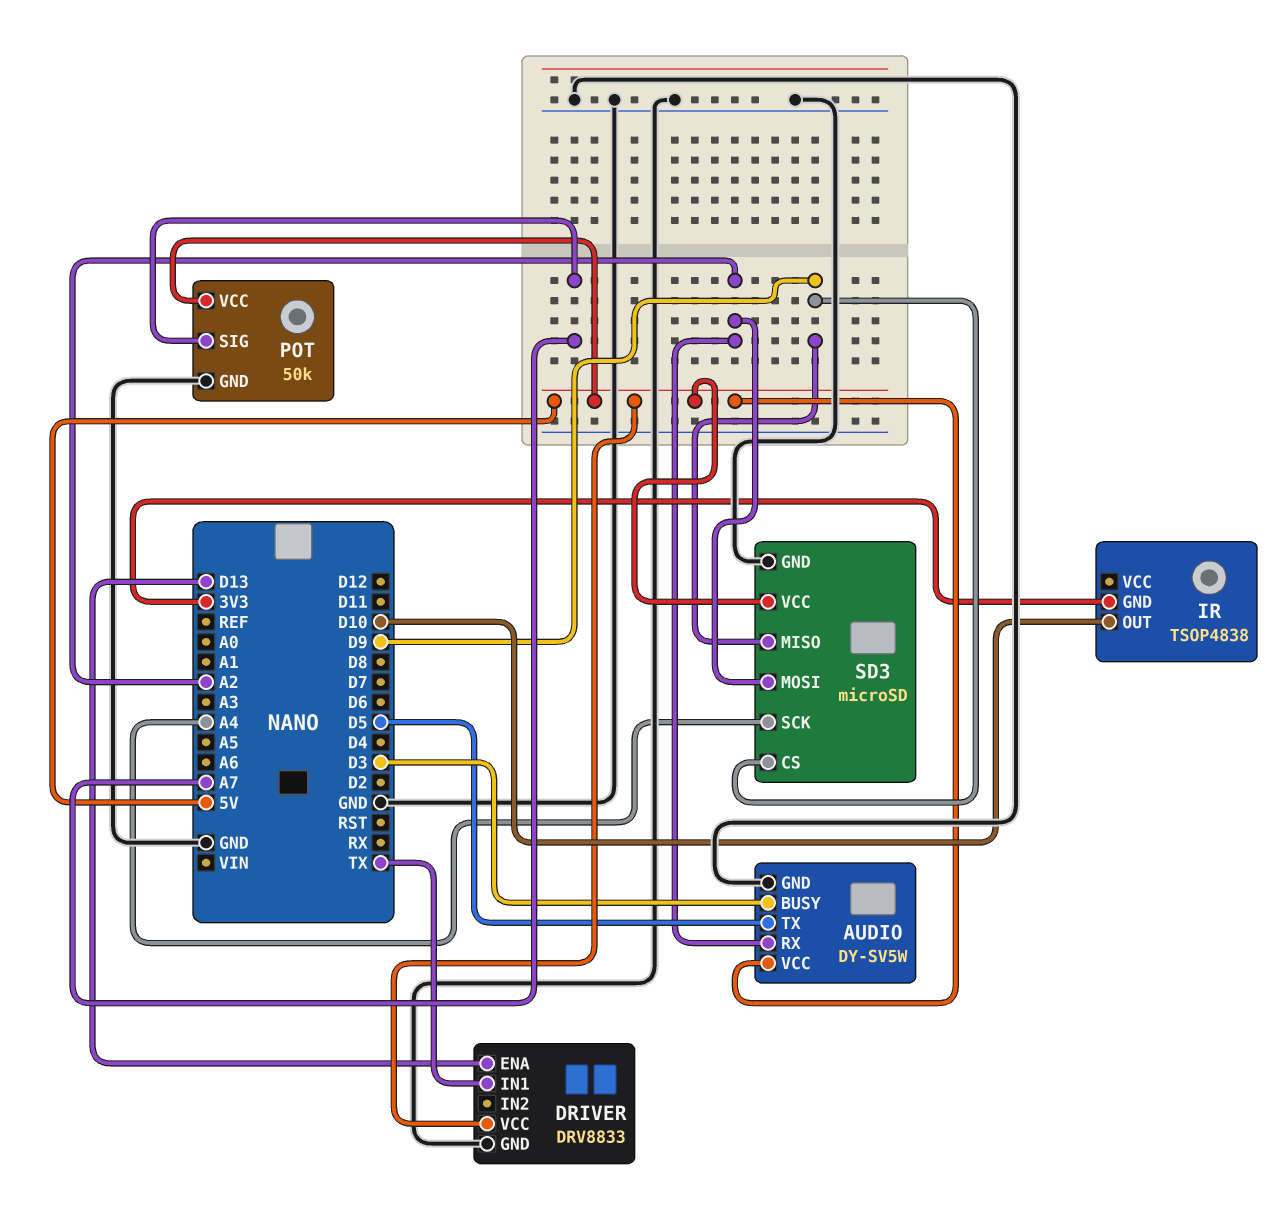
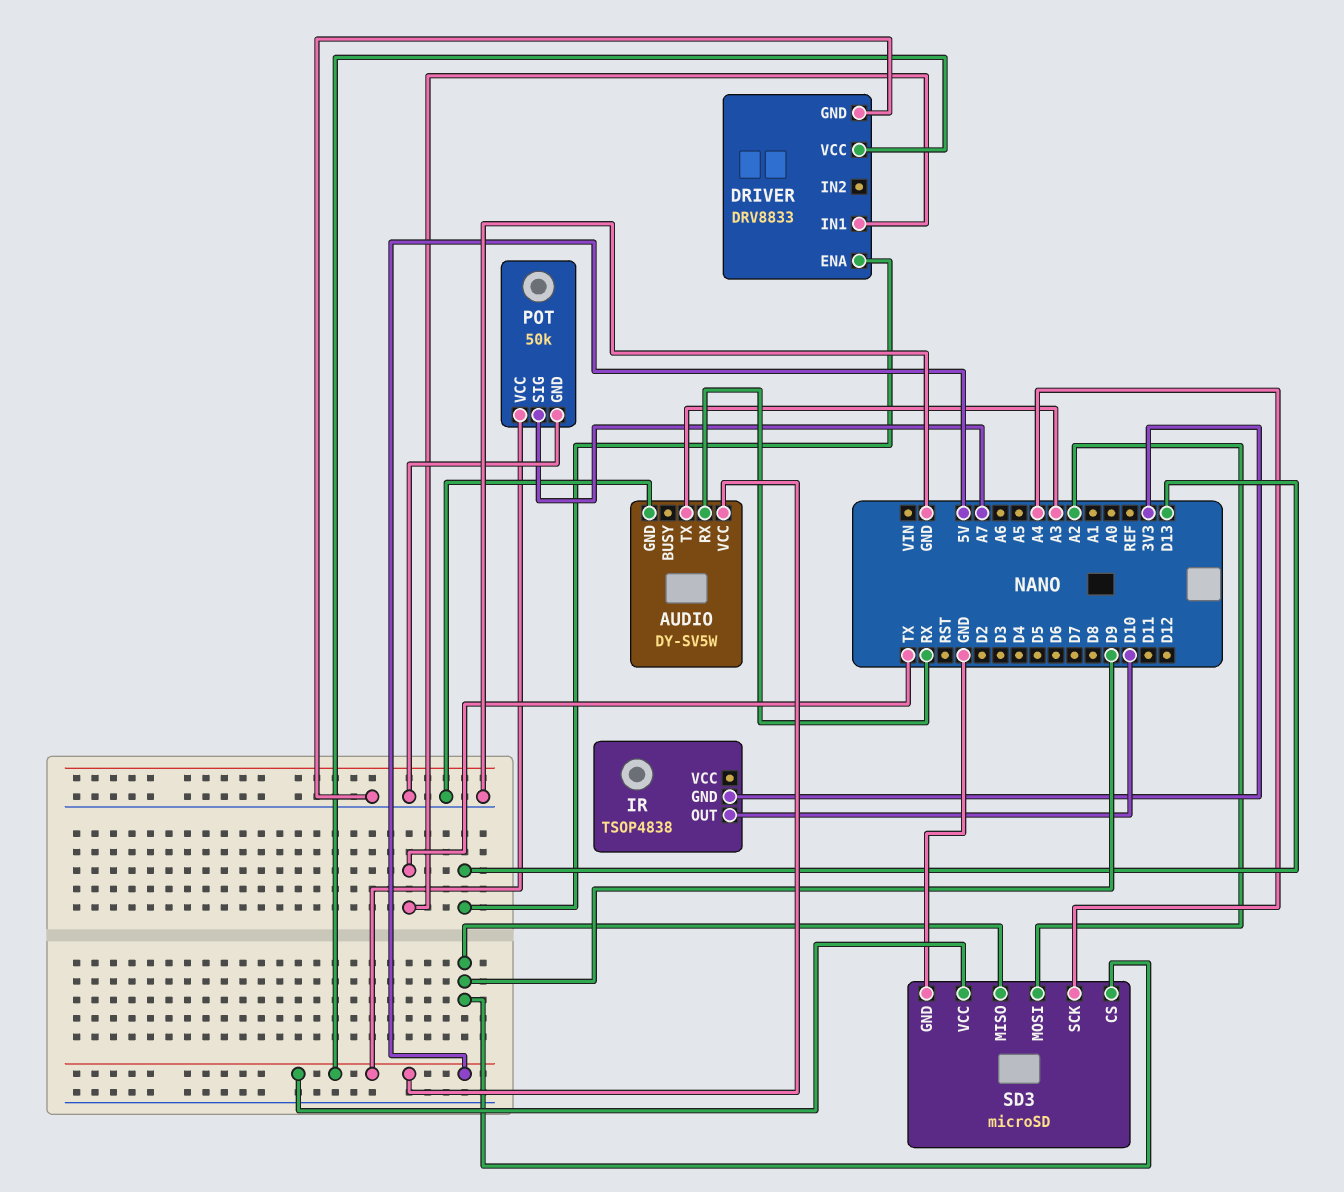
AUDIO pin BUSY: D3 -> none
AUDIO pin RX: A2 -> RX
AUDIO pin TX: D5 -> A3

